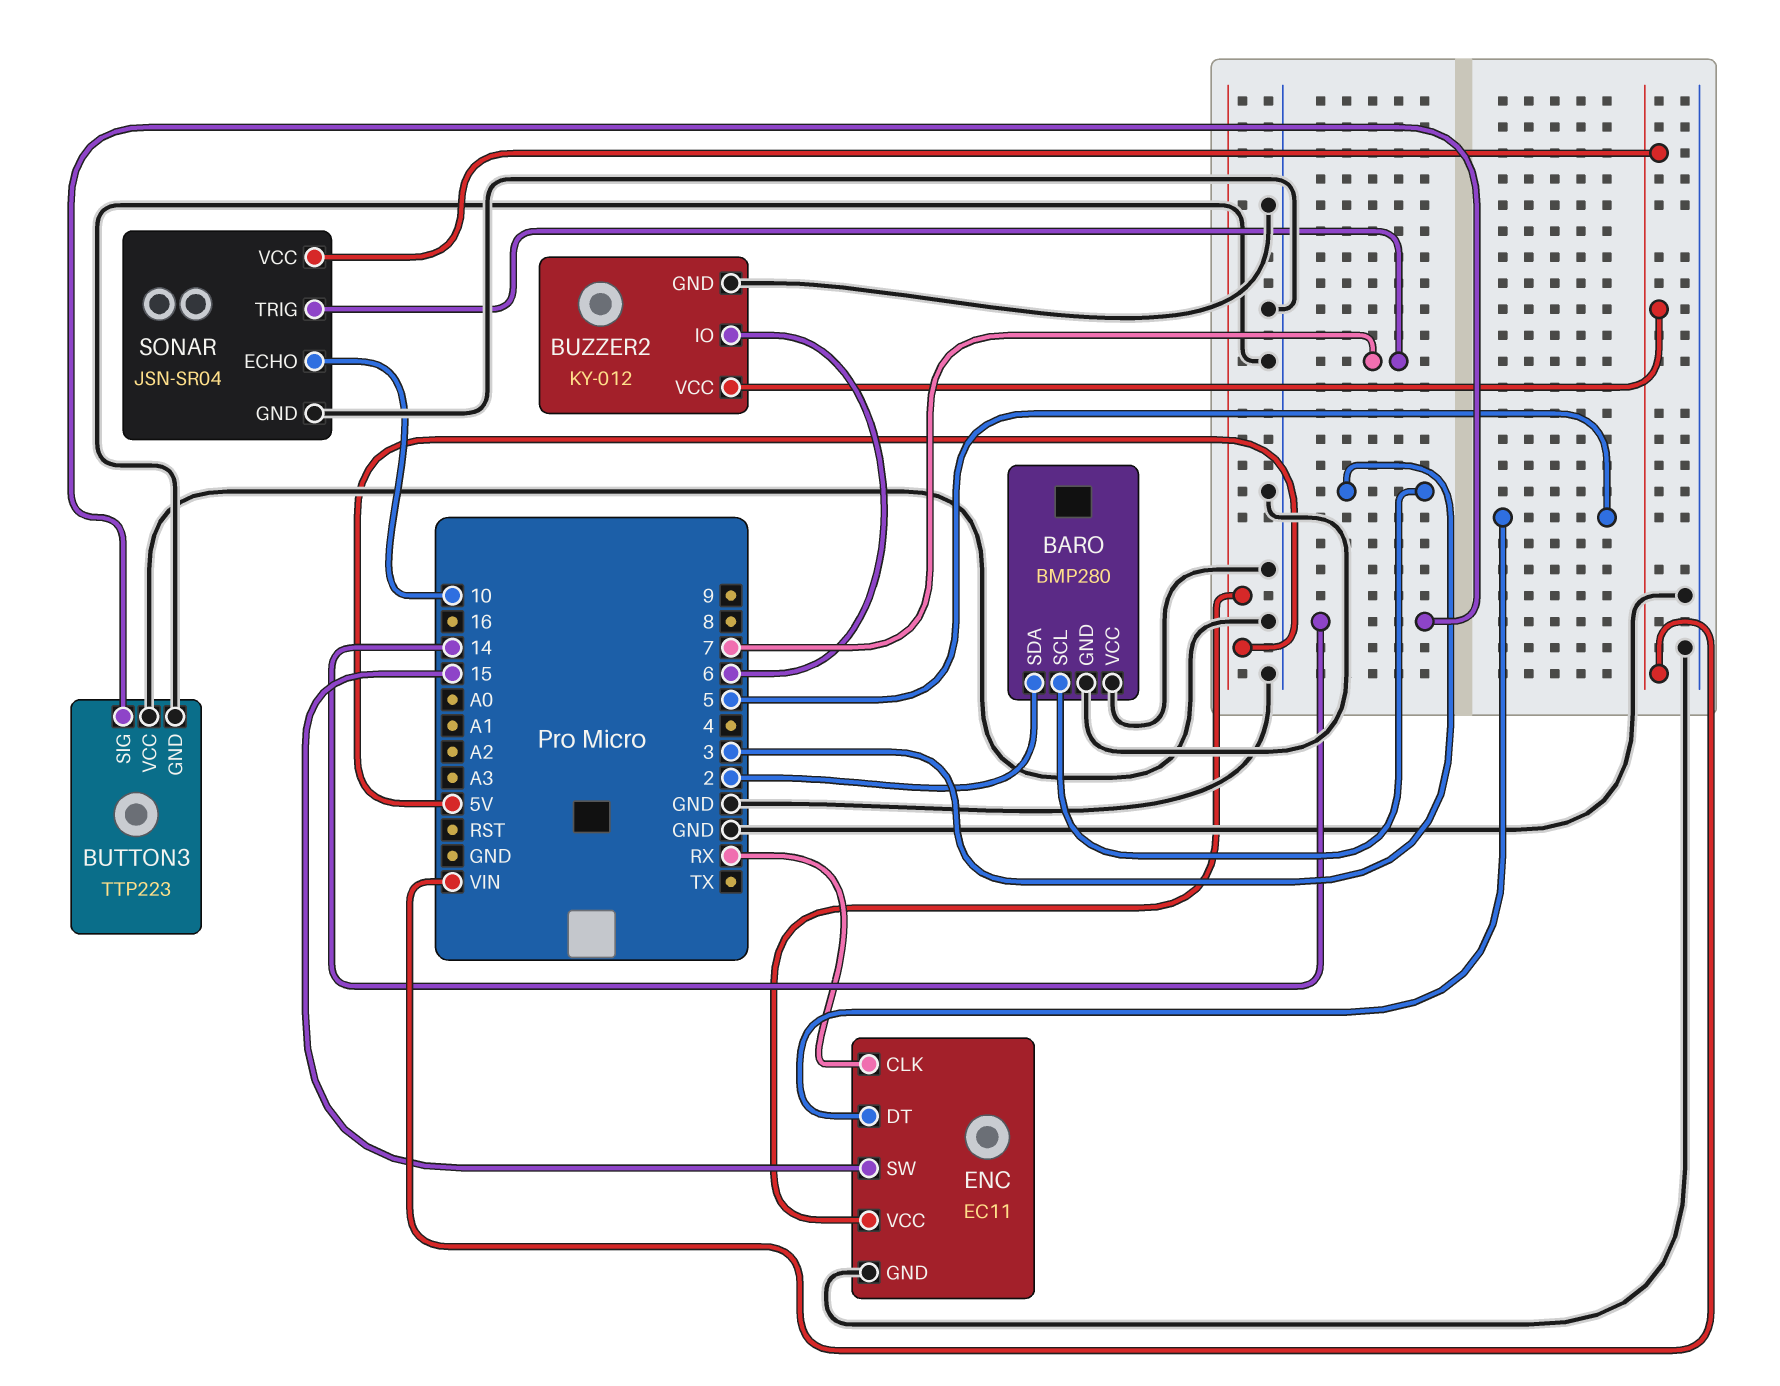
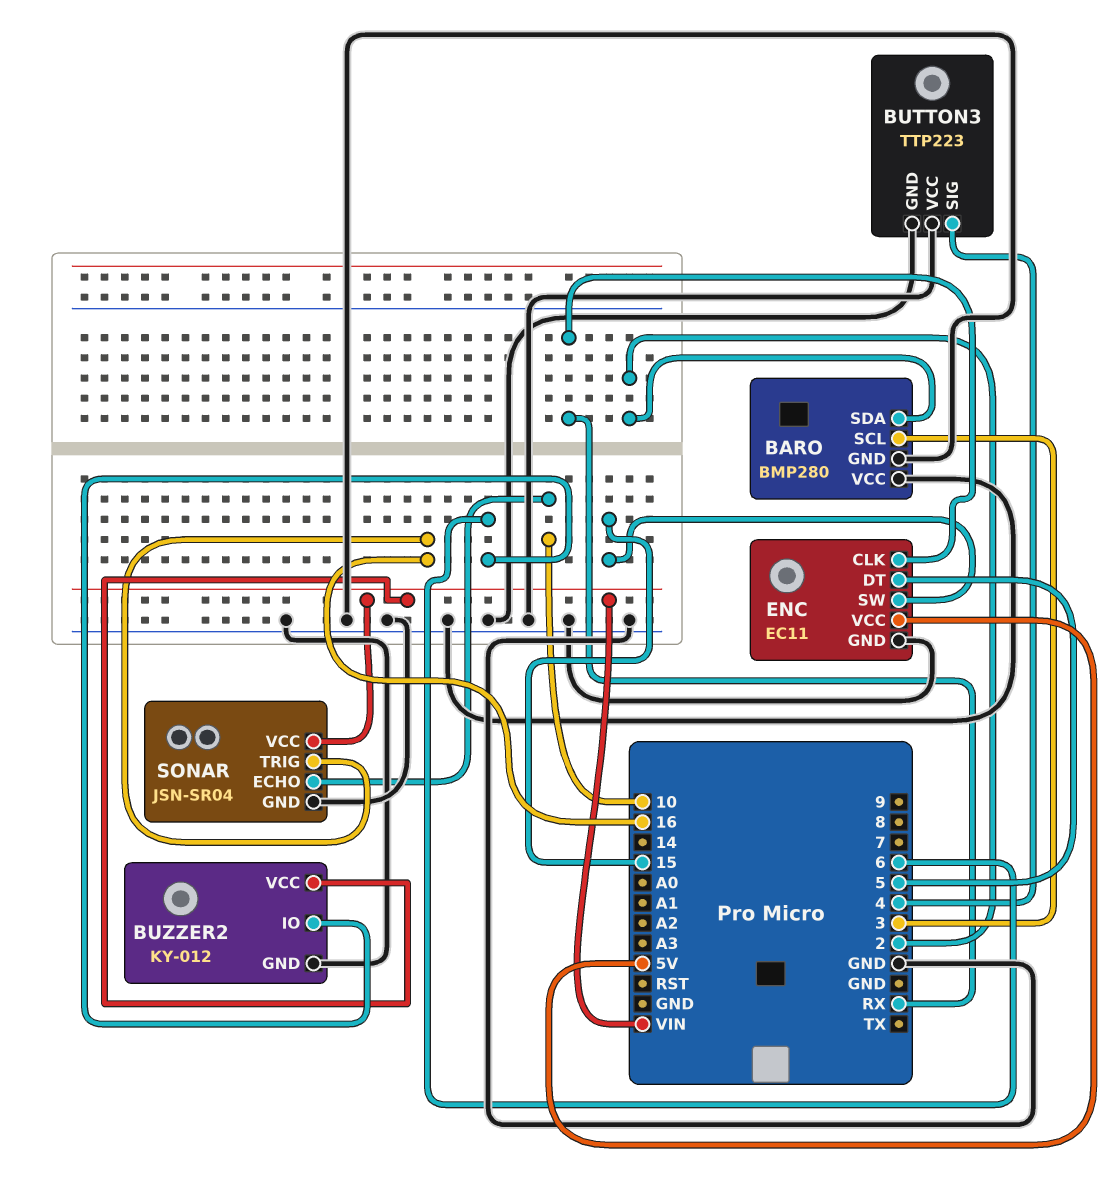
BUTTON3 pin SIG: 14 -> 4
SONAR pin TRIG: 7 -> 16

